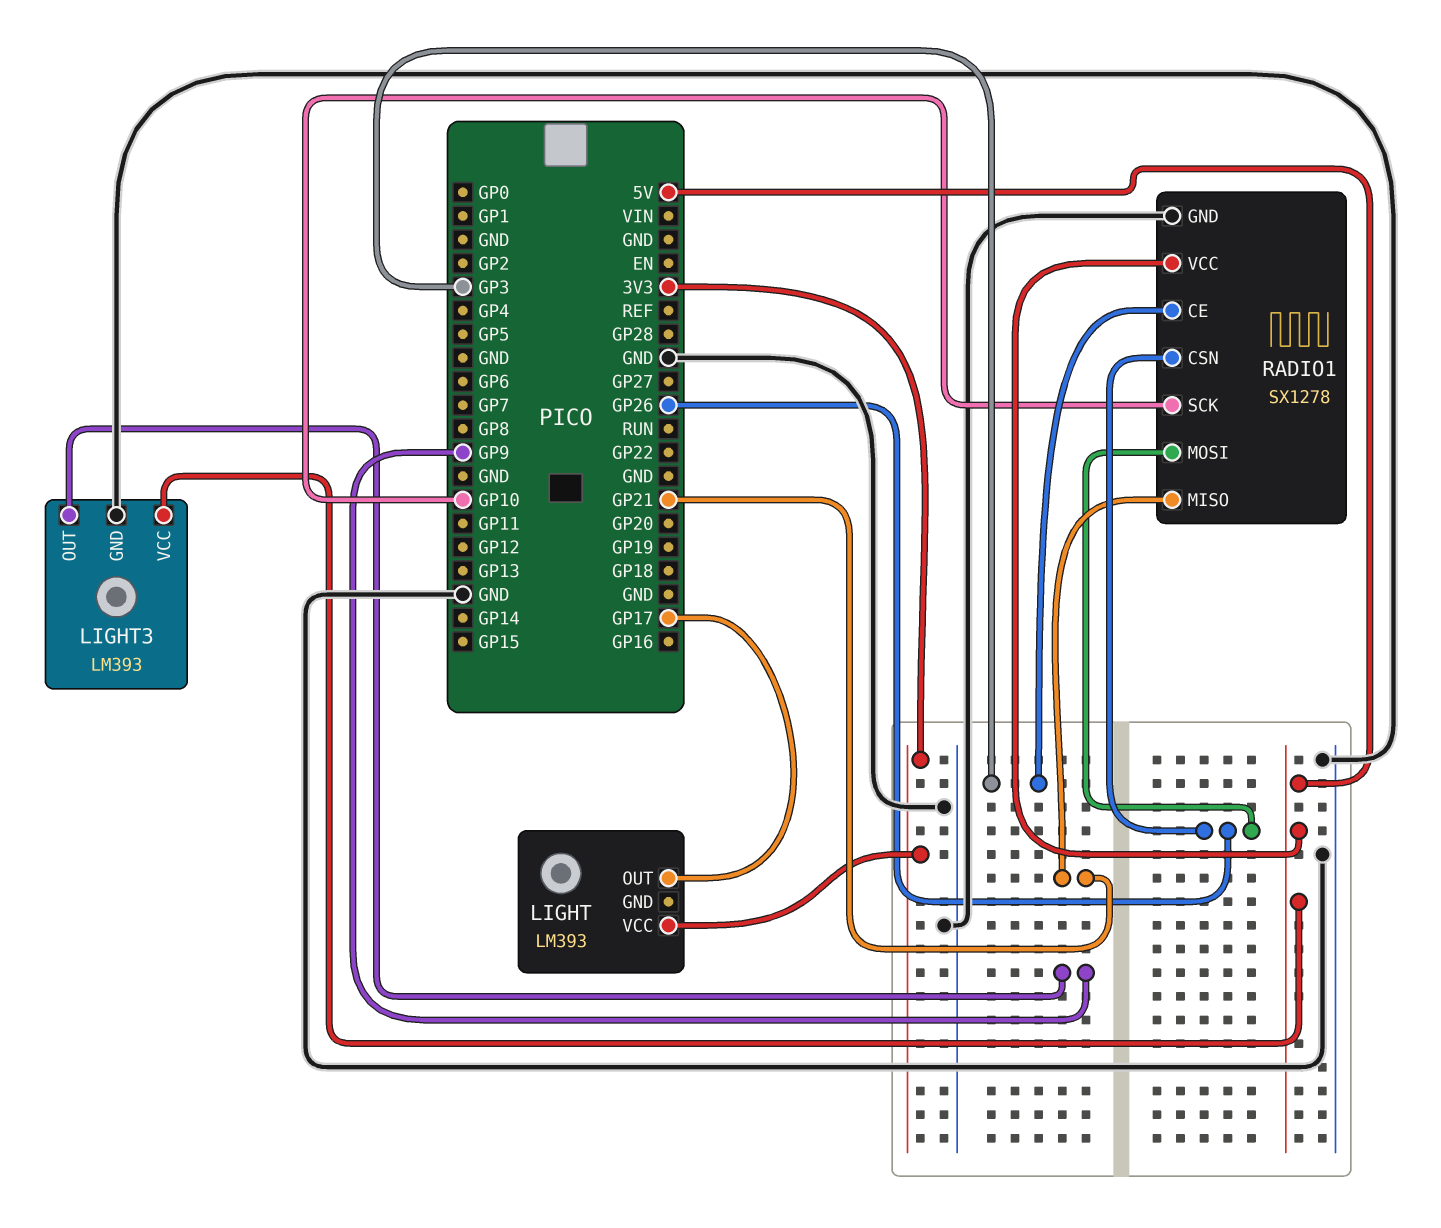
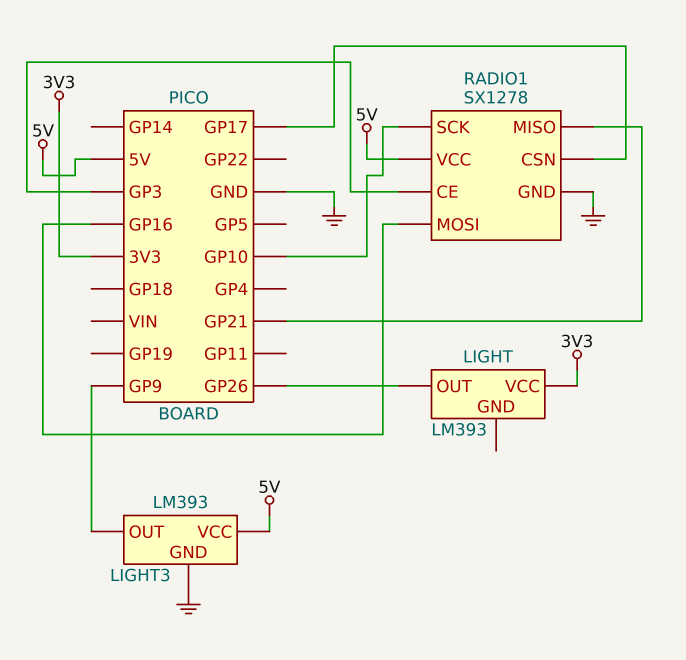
LIGHT pin OUT: GP17 -> GP26
RADIO1 pin CSN: GP26 -> GP17
RADIO1 pin MOSI: GP26 -> GP16

